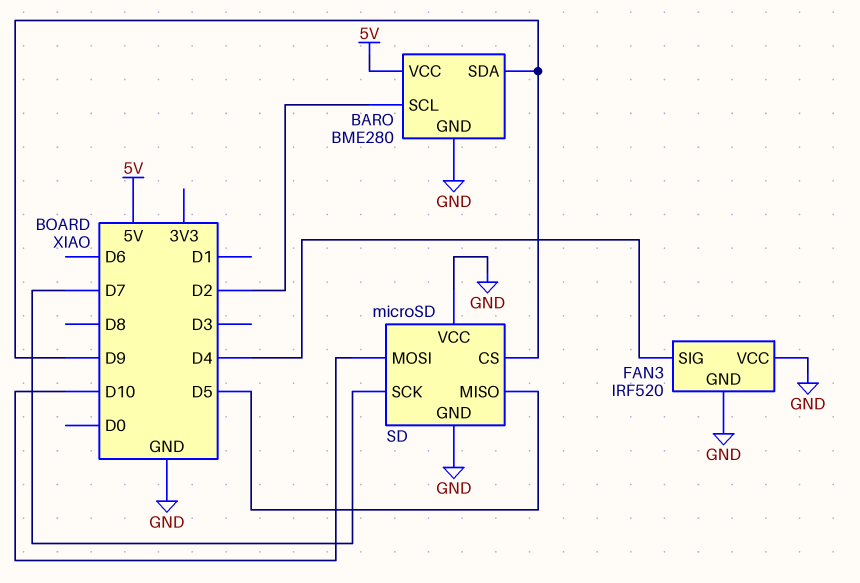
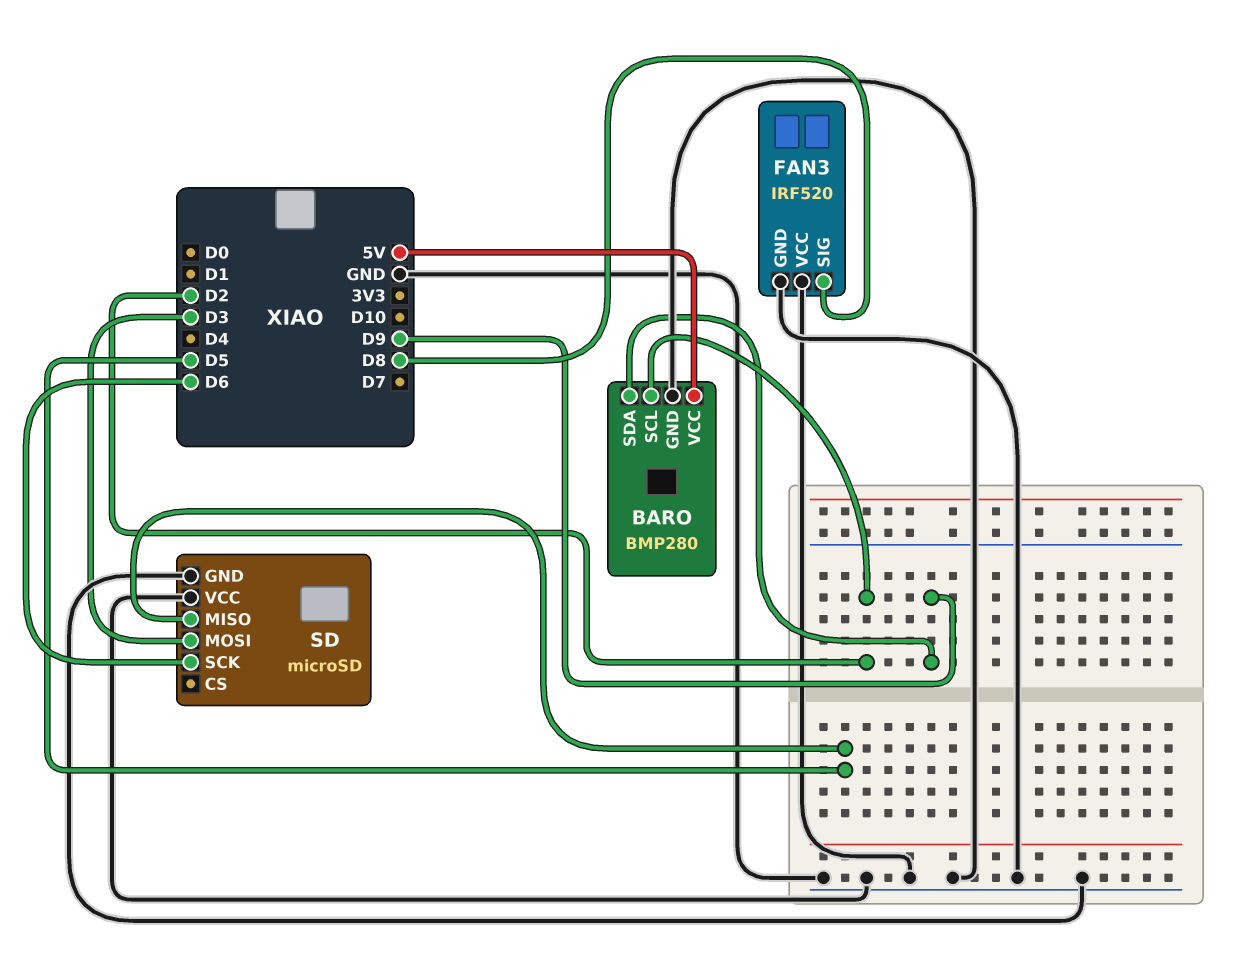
BARO: BME280 -> BMP280
FAN3 pin SIG: D4 -> D8
SD pin CS: D9 -> none
SD pin MOSI: D10 -> D3
SD pin SCK: D7 -> D6

